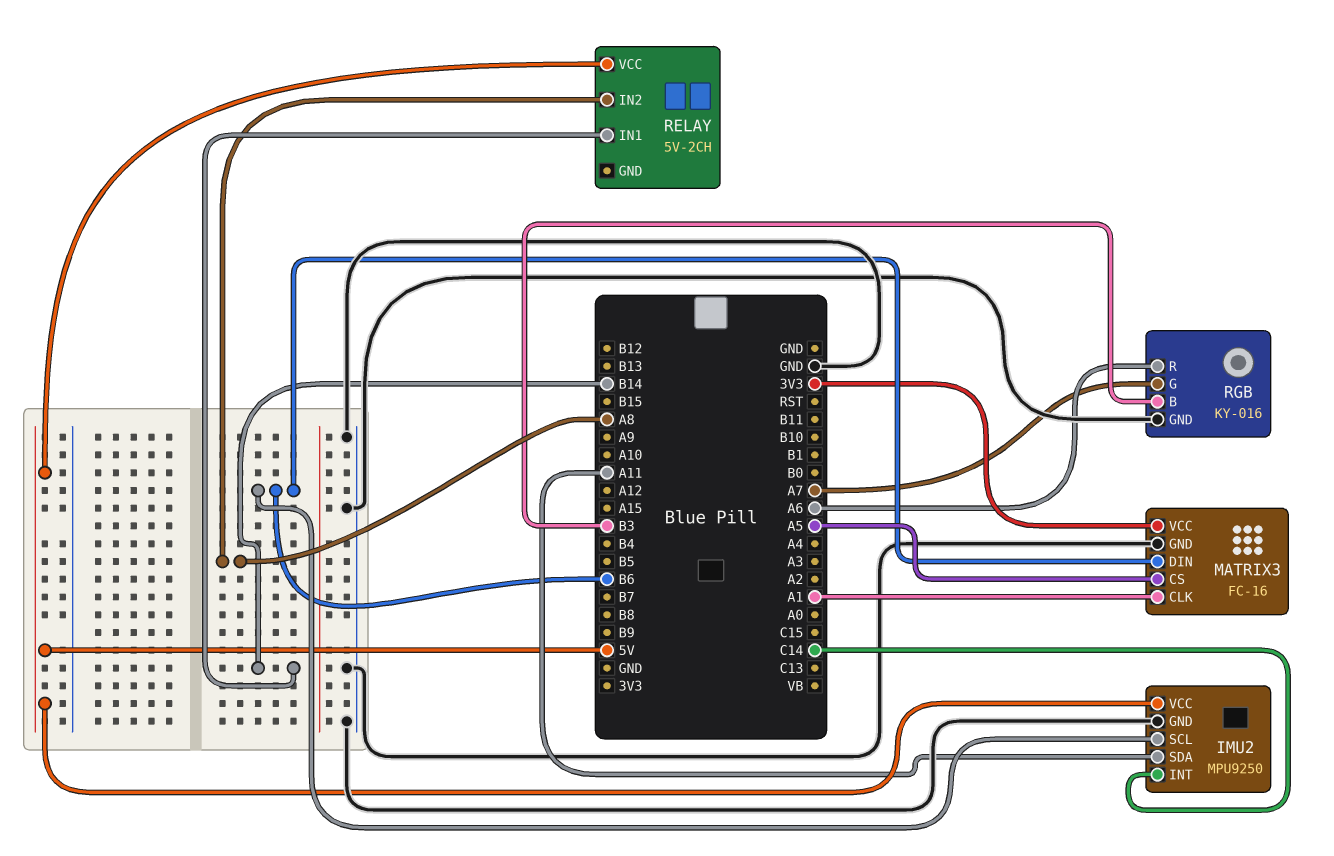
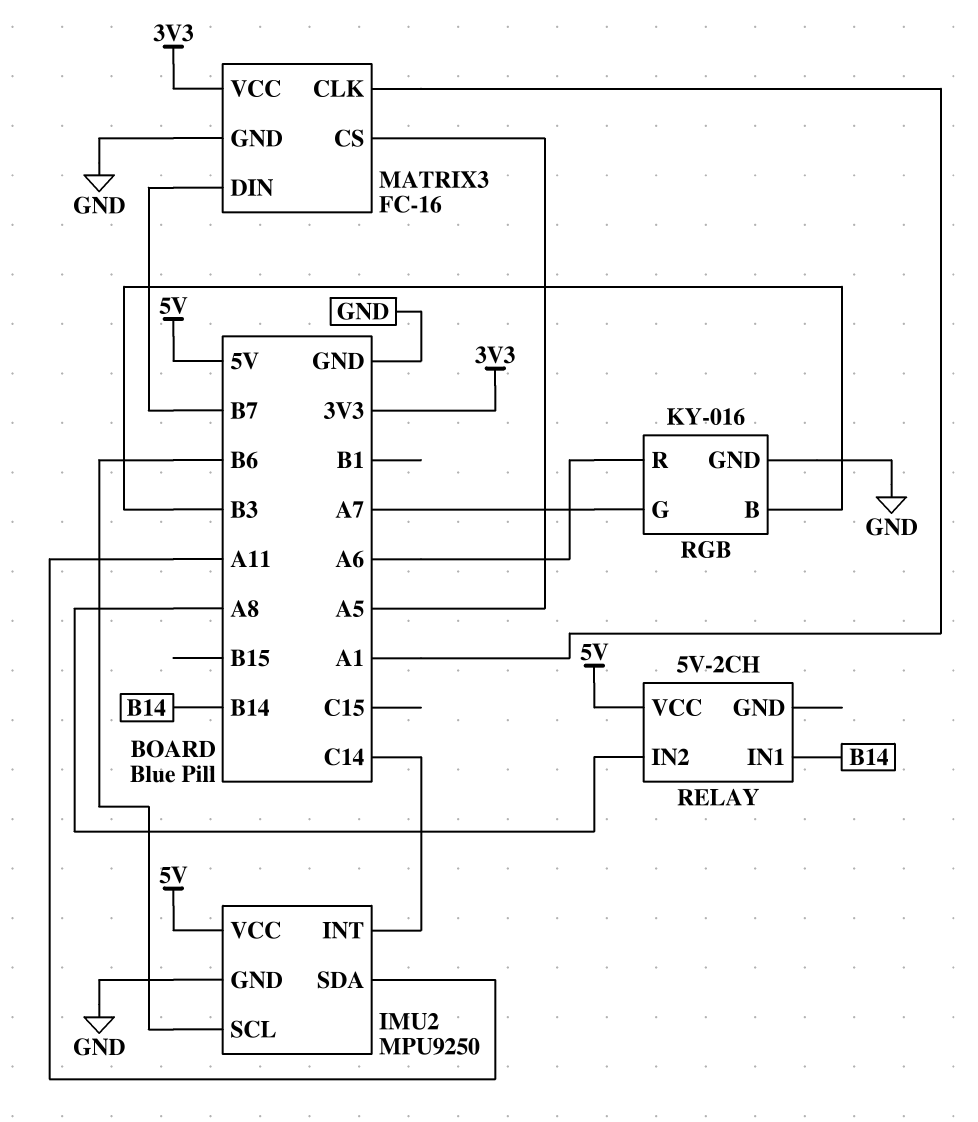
MATRIX3 pin DIN: B6 -> B7

